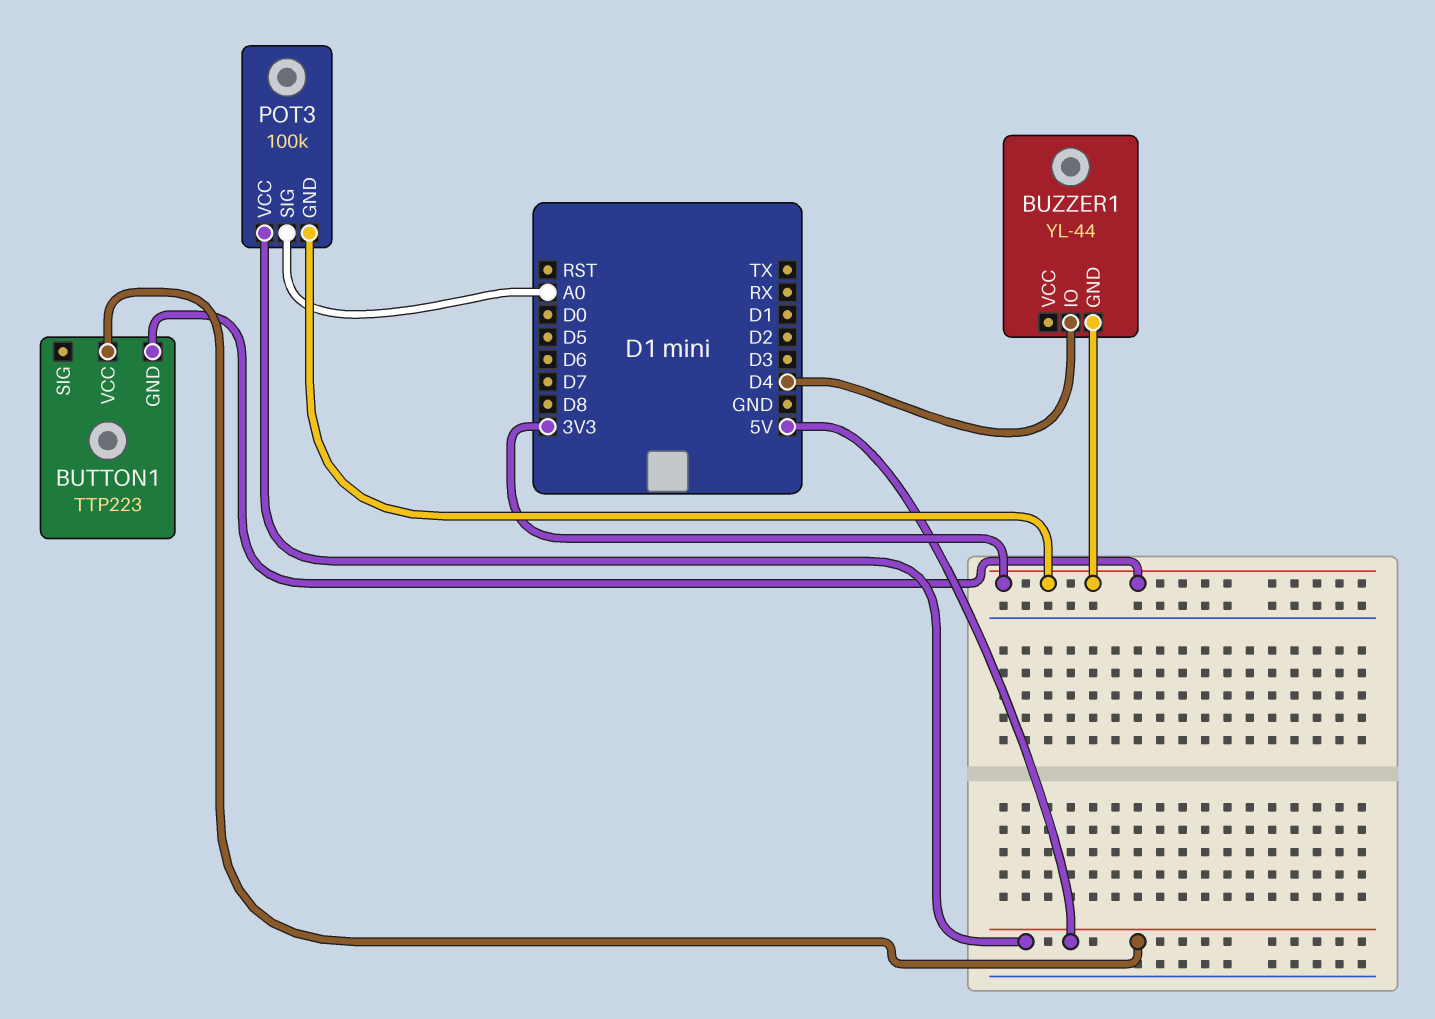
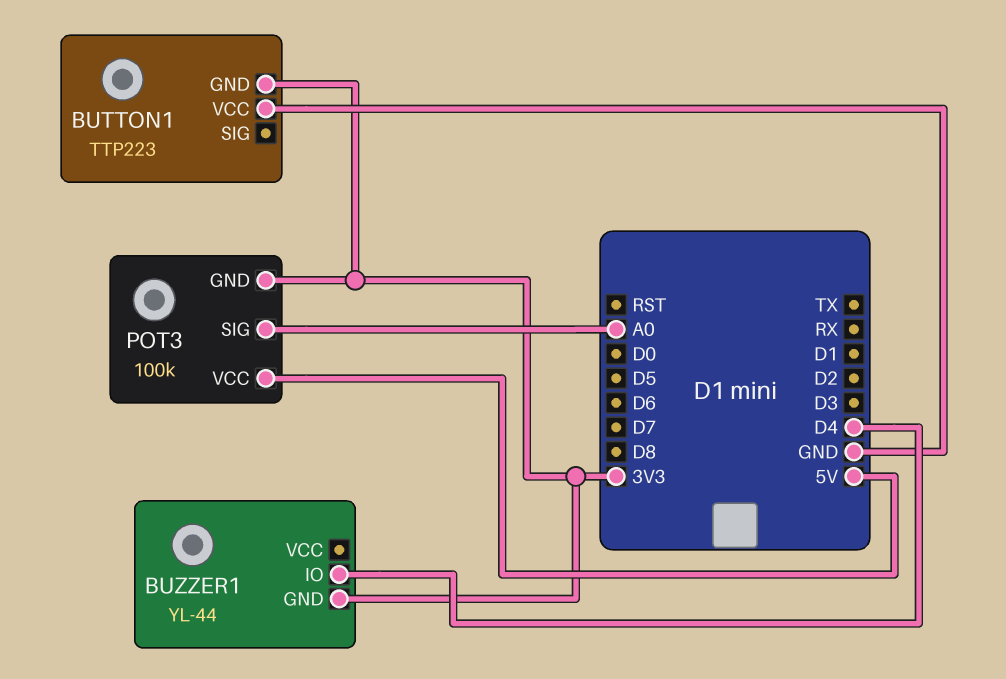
BUTTON1 pin VCC: 5V -> GND

